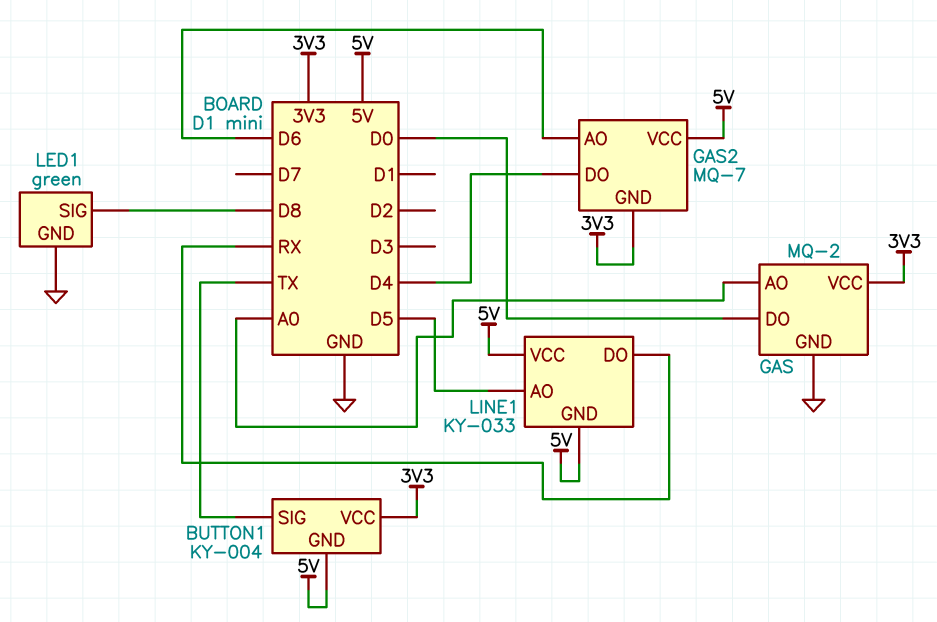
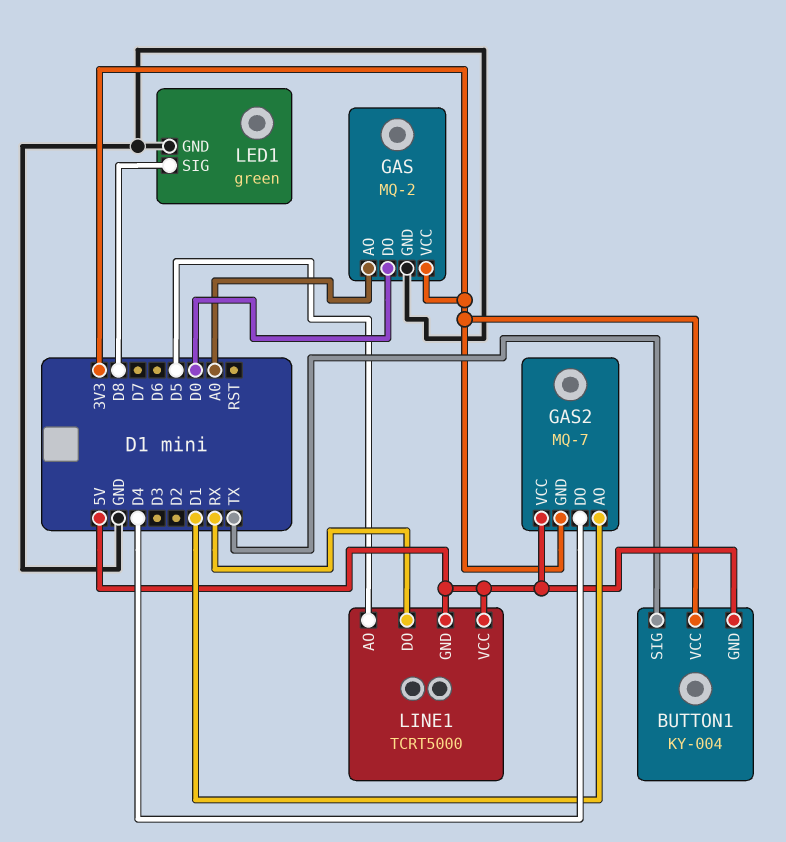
GAS2 pin AO: D6 -> D1
LINE1: KY-033 -> TCRT5000

